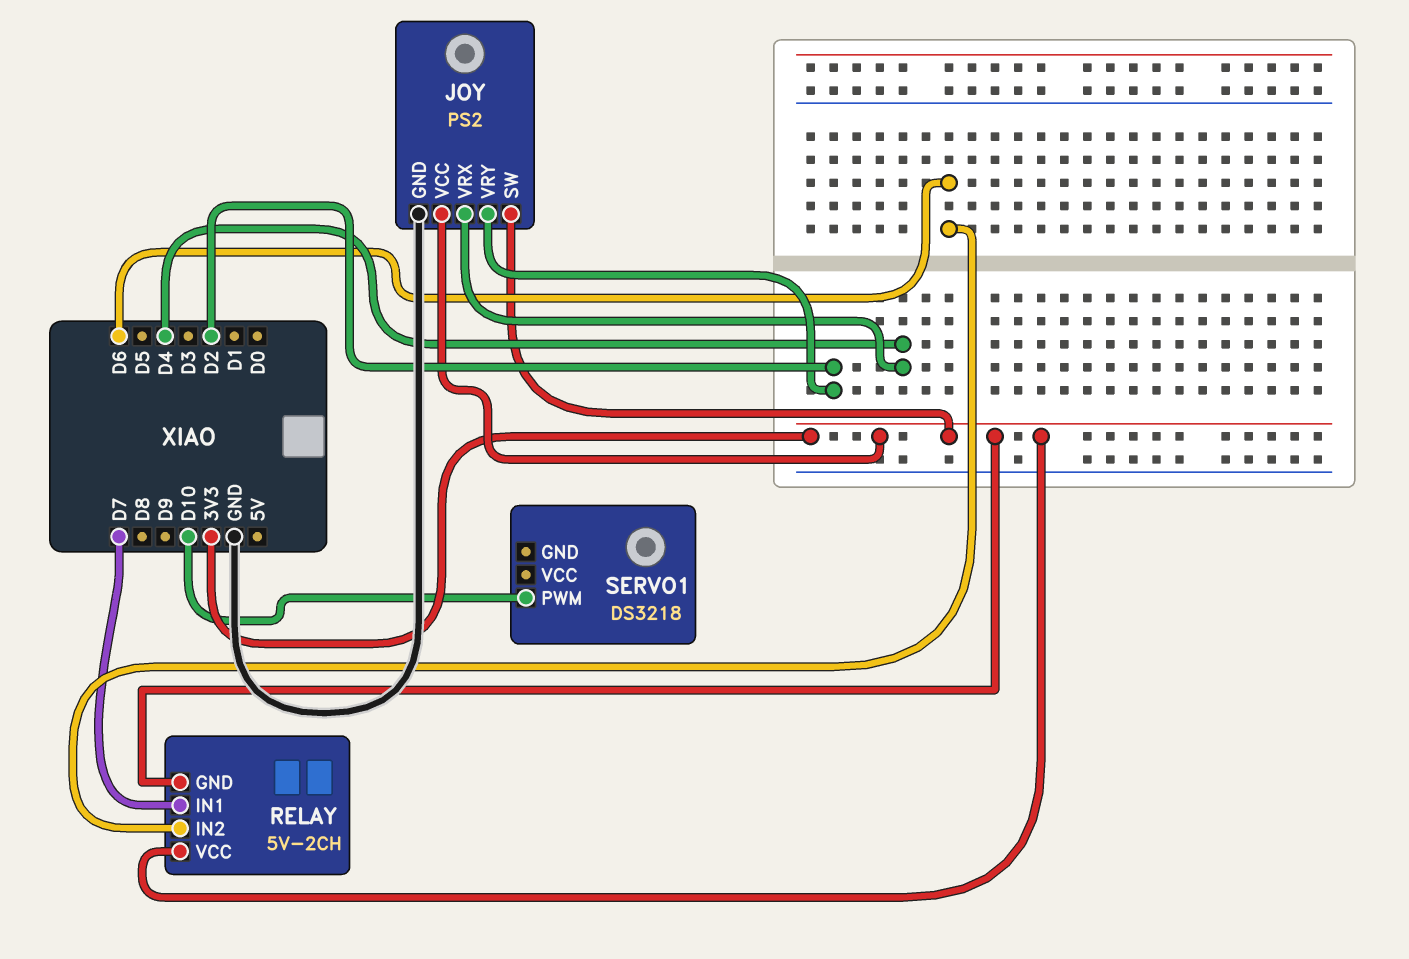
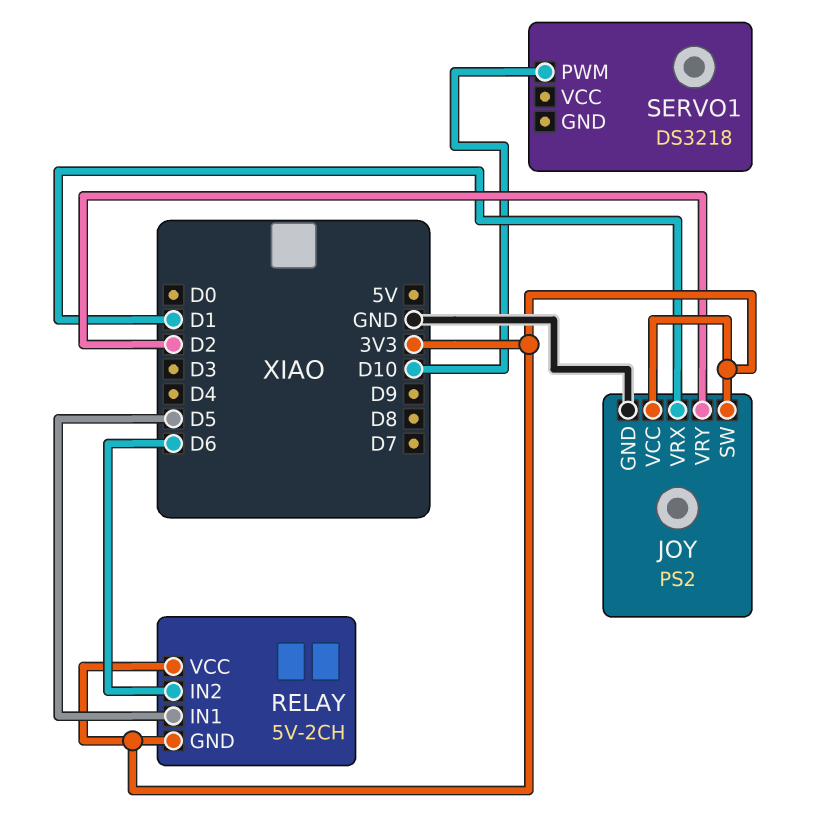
JOY pin VRX: D4 -> D1
RELAY pin IN1: D7 -> D5

